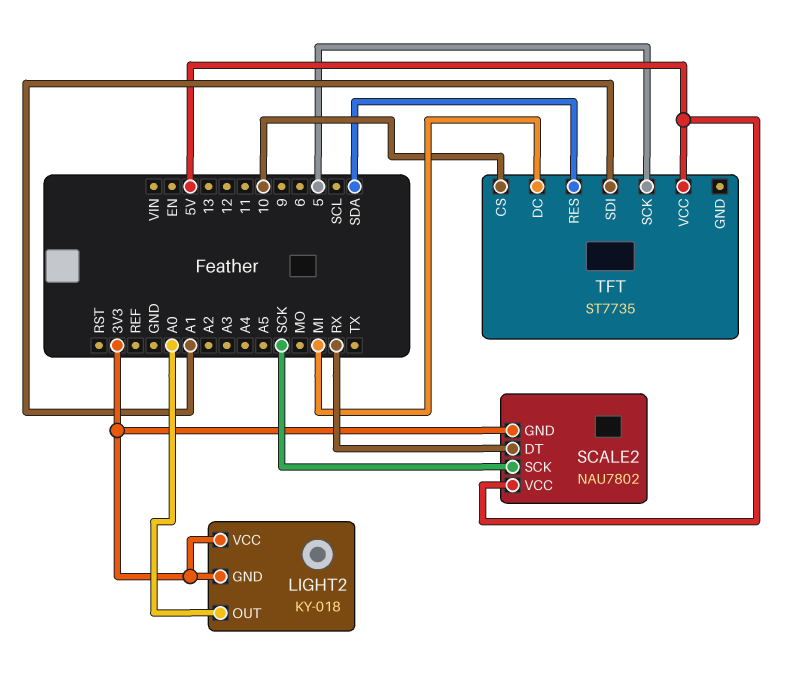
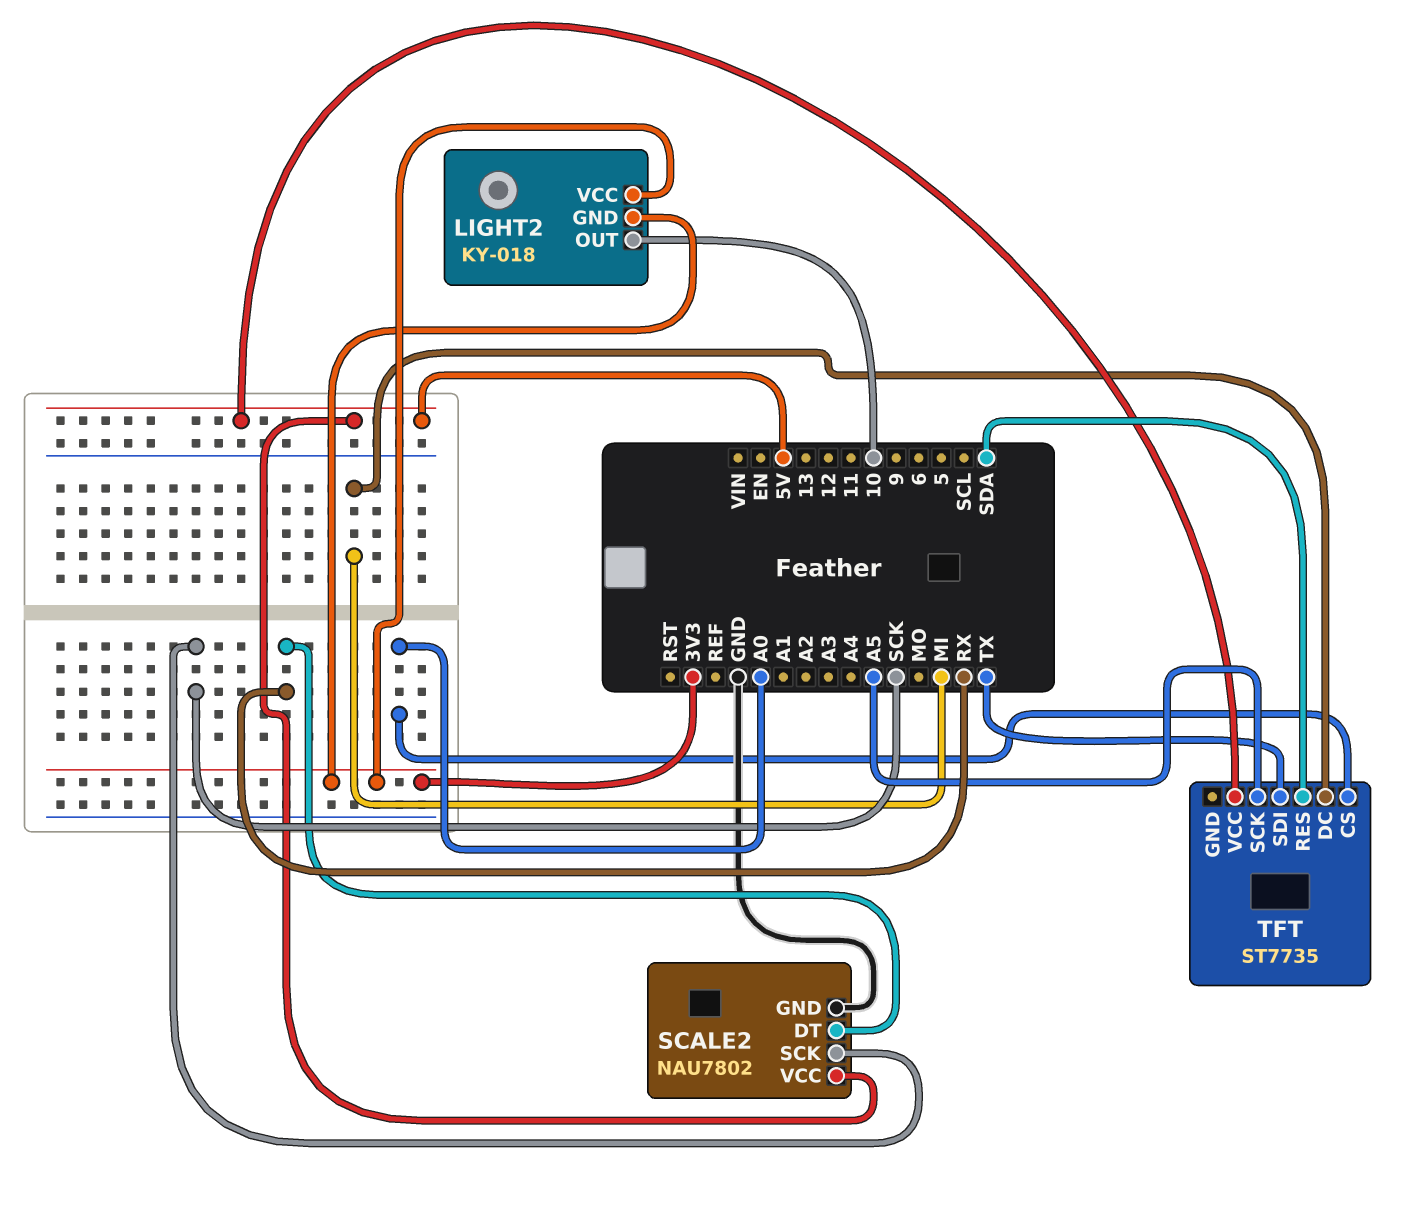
LIGHT2 pin OUT: A0 -> 10
SCALE2 pin GND: 3V3 -> GND
TFT pin CS: 10 -> A0
TFT pin SCK: 5 -> A5
TFT pin SDI: A1 -> TX

